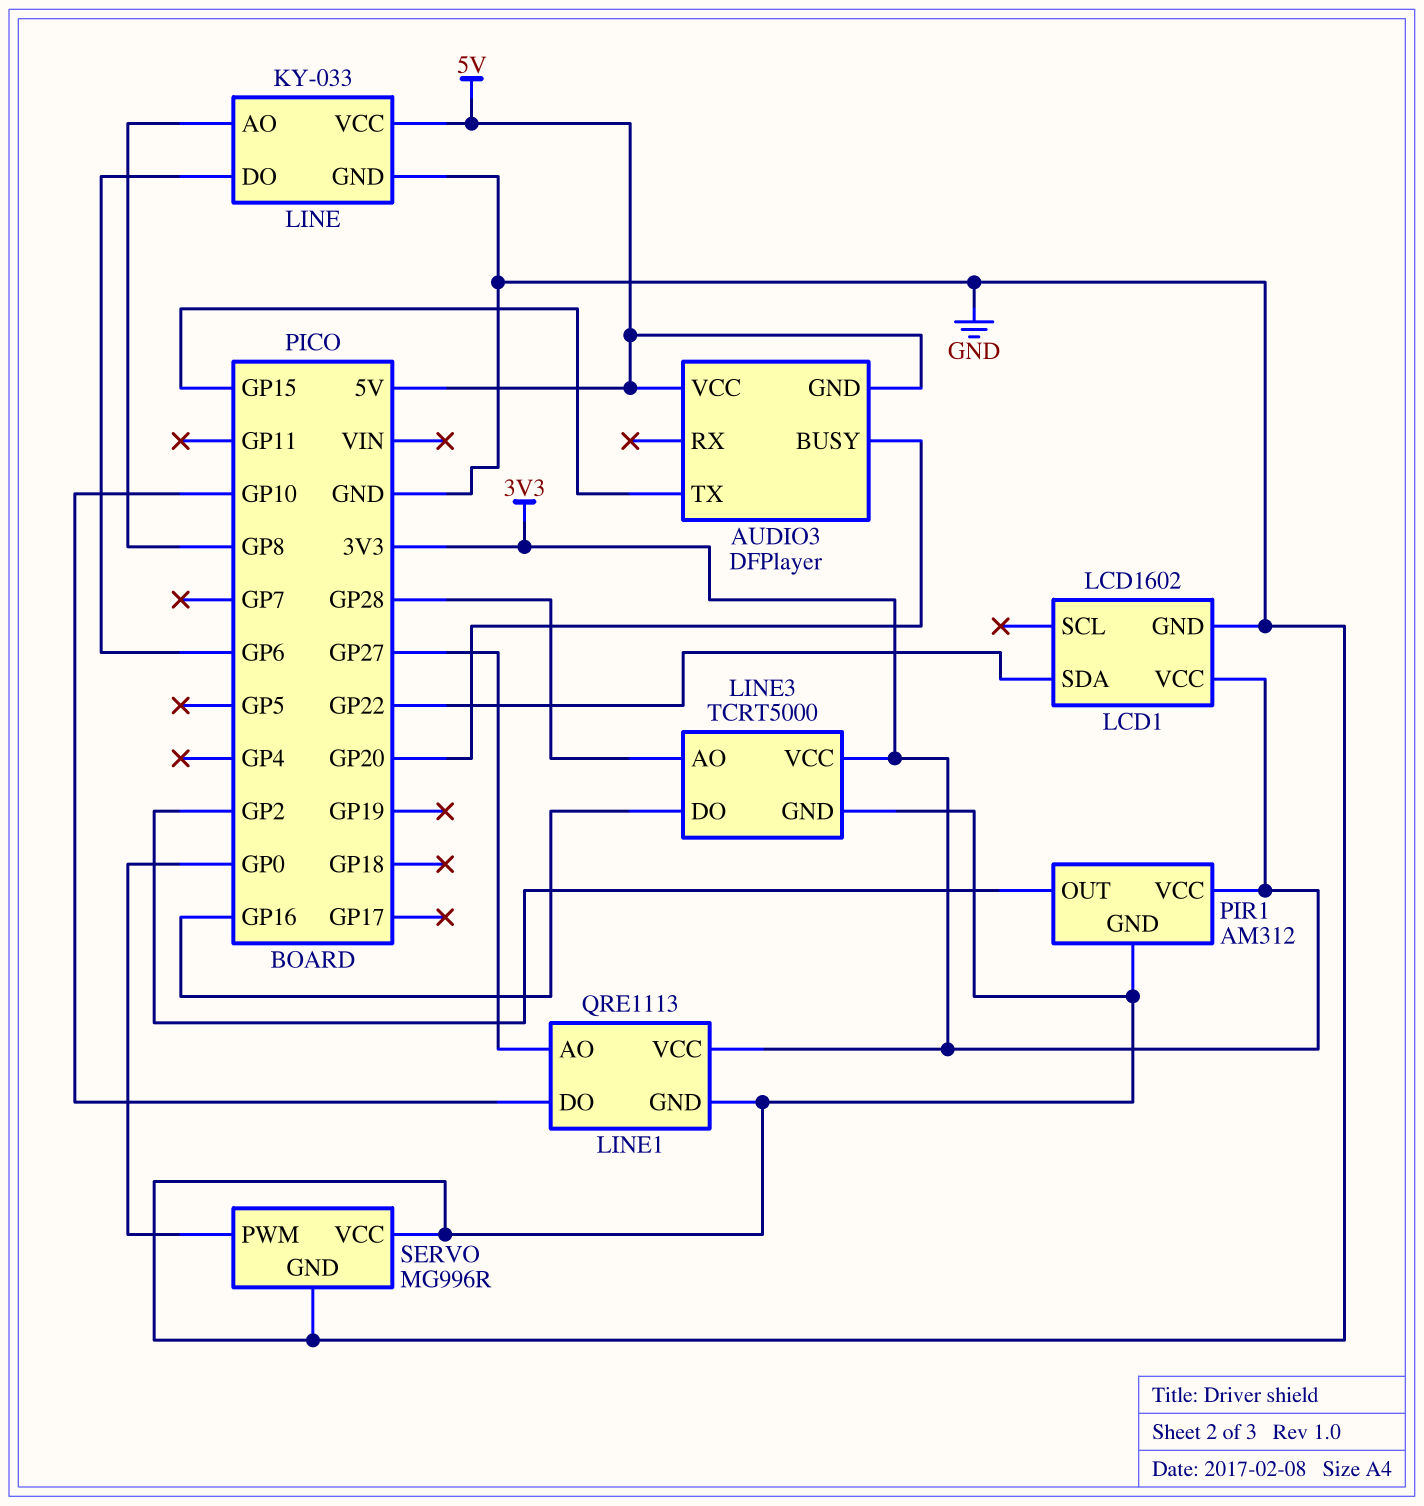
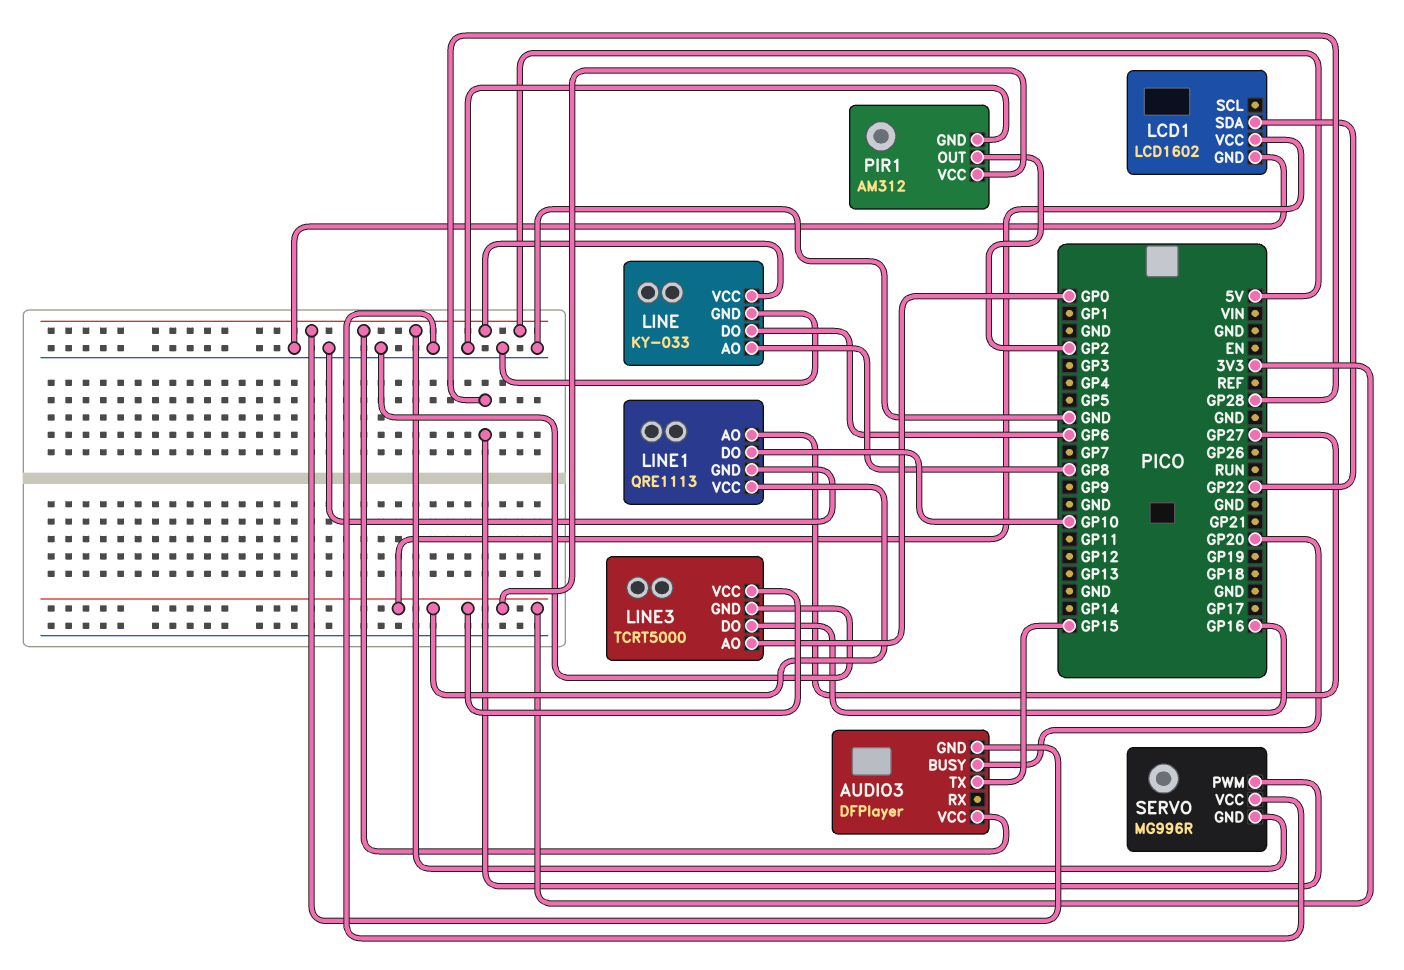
LINE3 pin AO: GP28 -> GP0
SERVO pin GND: GND -> 5V
SERVO pin PWM: GP0 -> GP28

